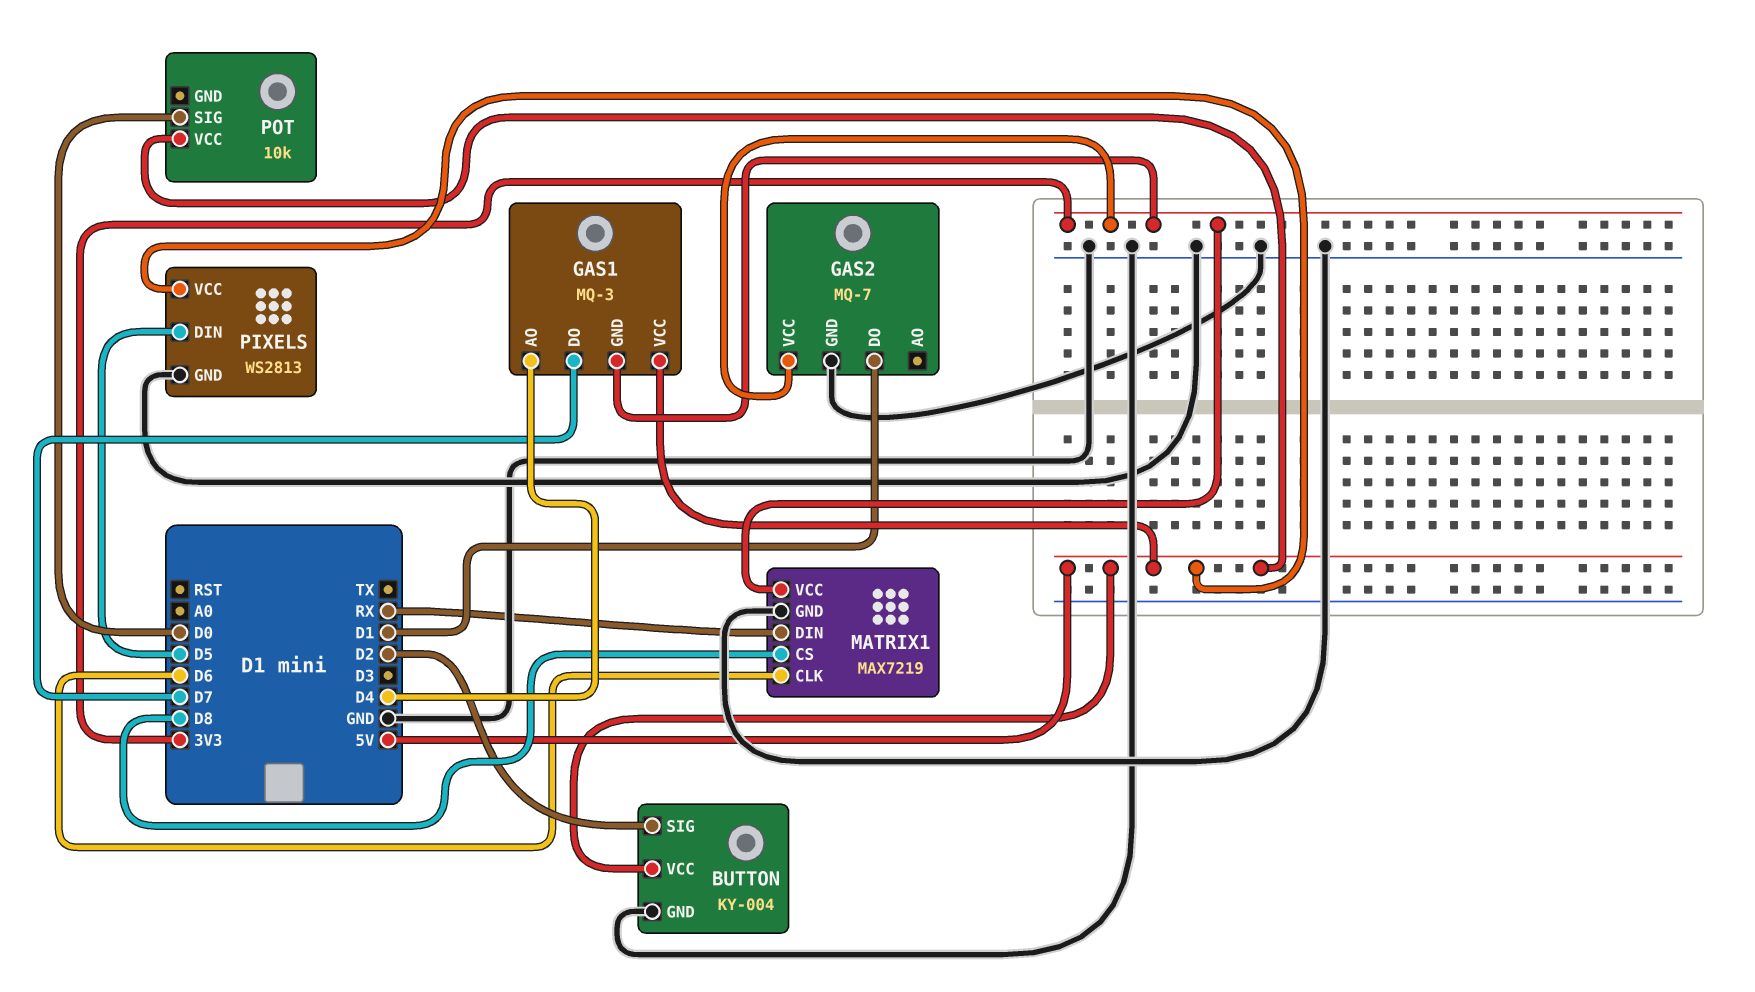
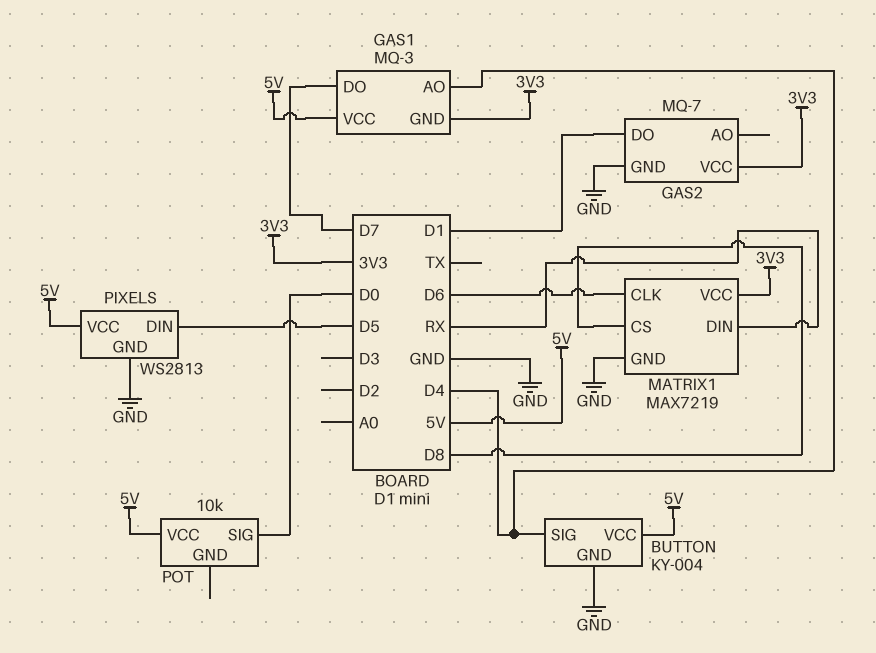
BUTTON pin SIG: D2 -> D4

